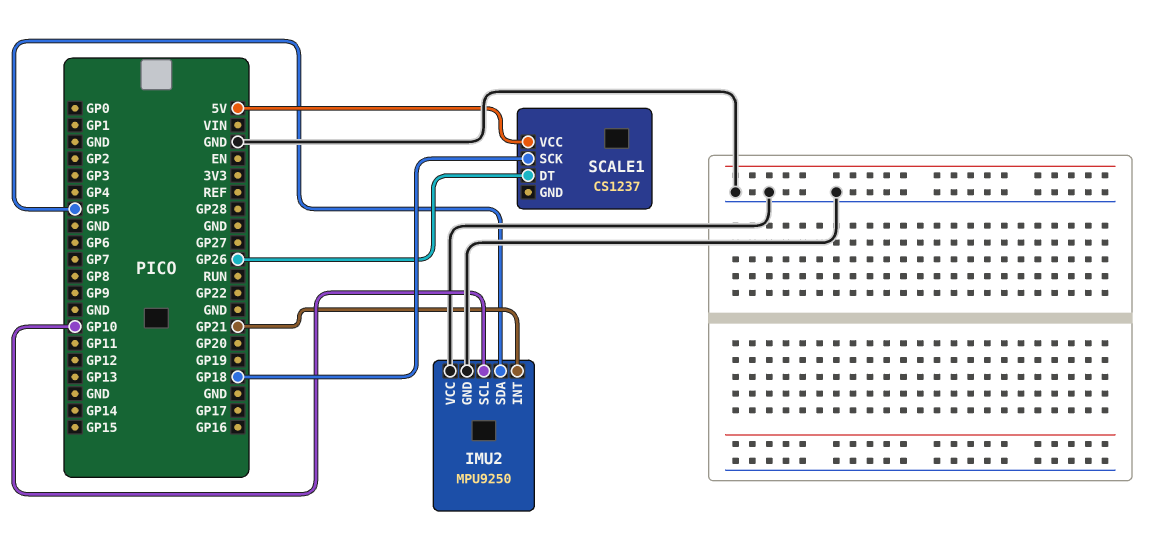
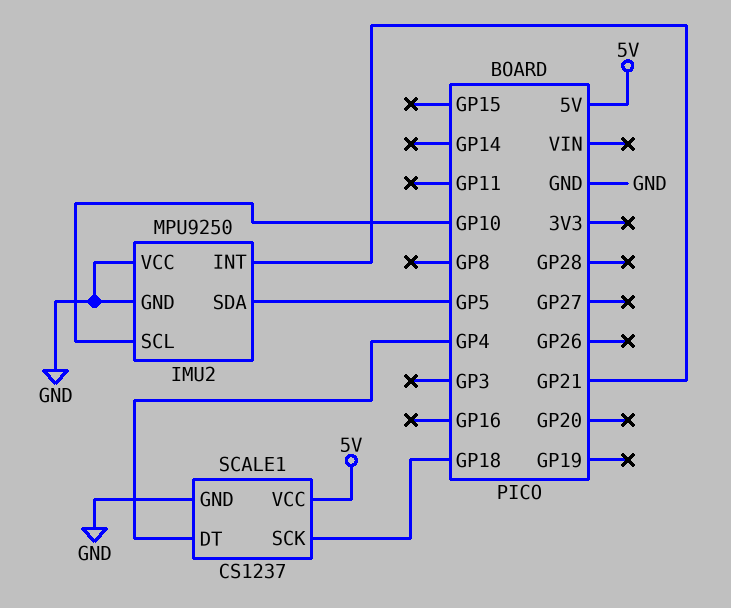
SCALE1 pin DT: GP26 -> GP4
SCALE1 pin GND: none -> GND

